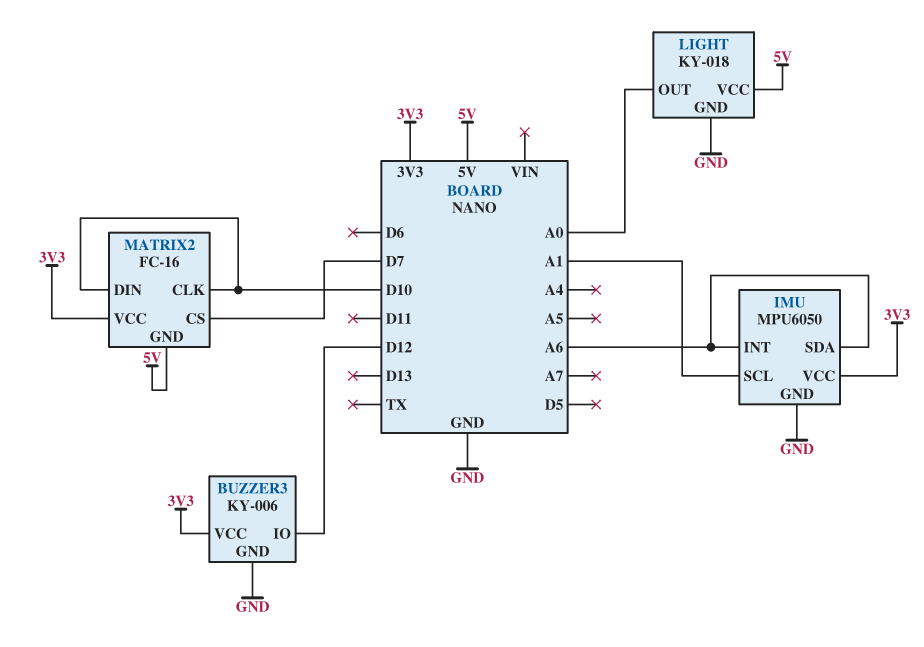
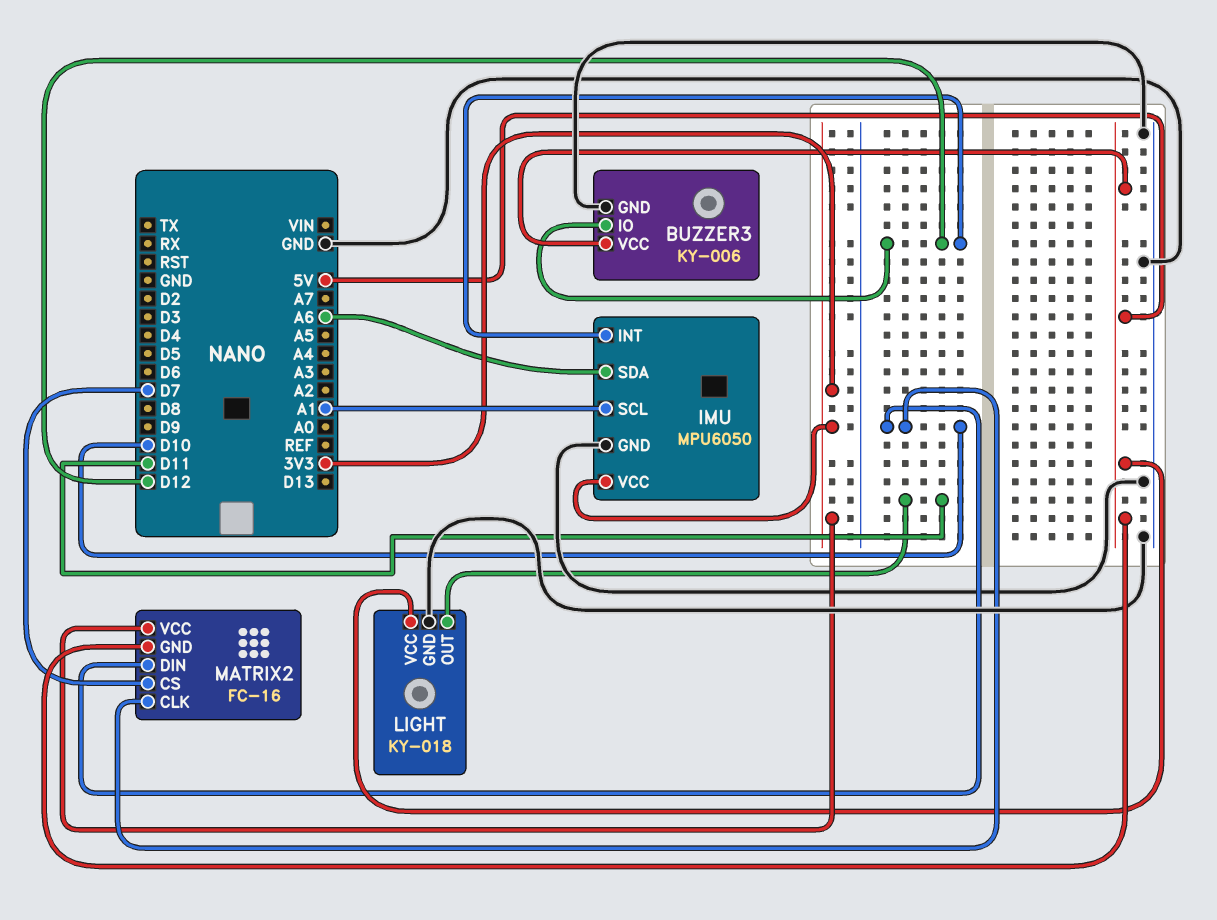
BUZZER3 pin VCC: 3V3 -> 5V
IMU pin INT: A6 -> D12
LIGHT pin OUT: A0 -> D11

